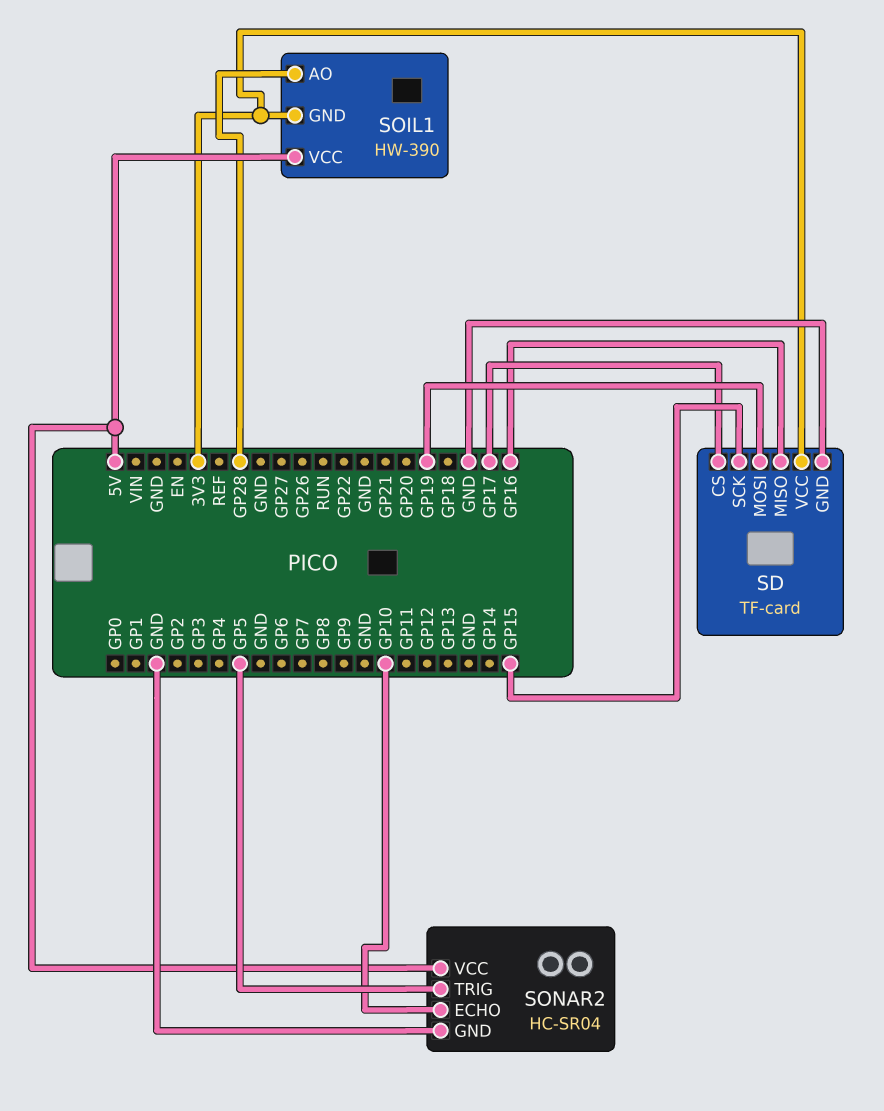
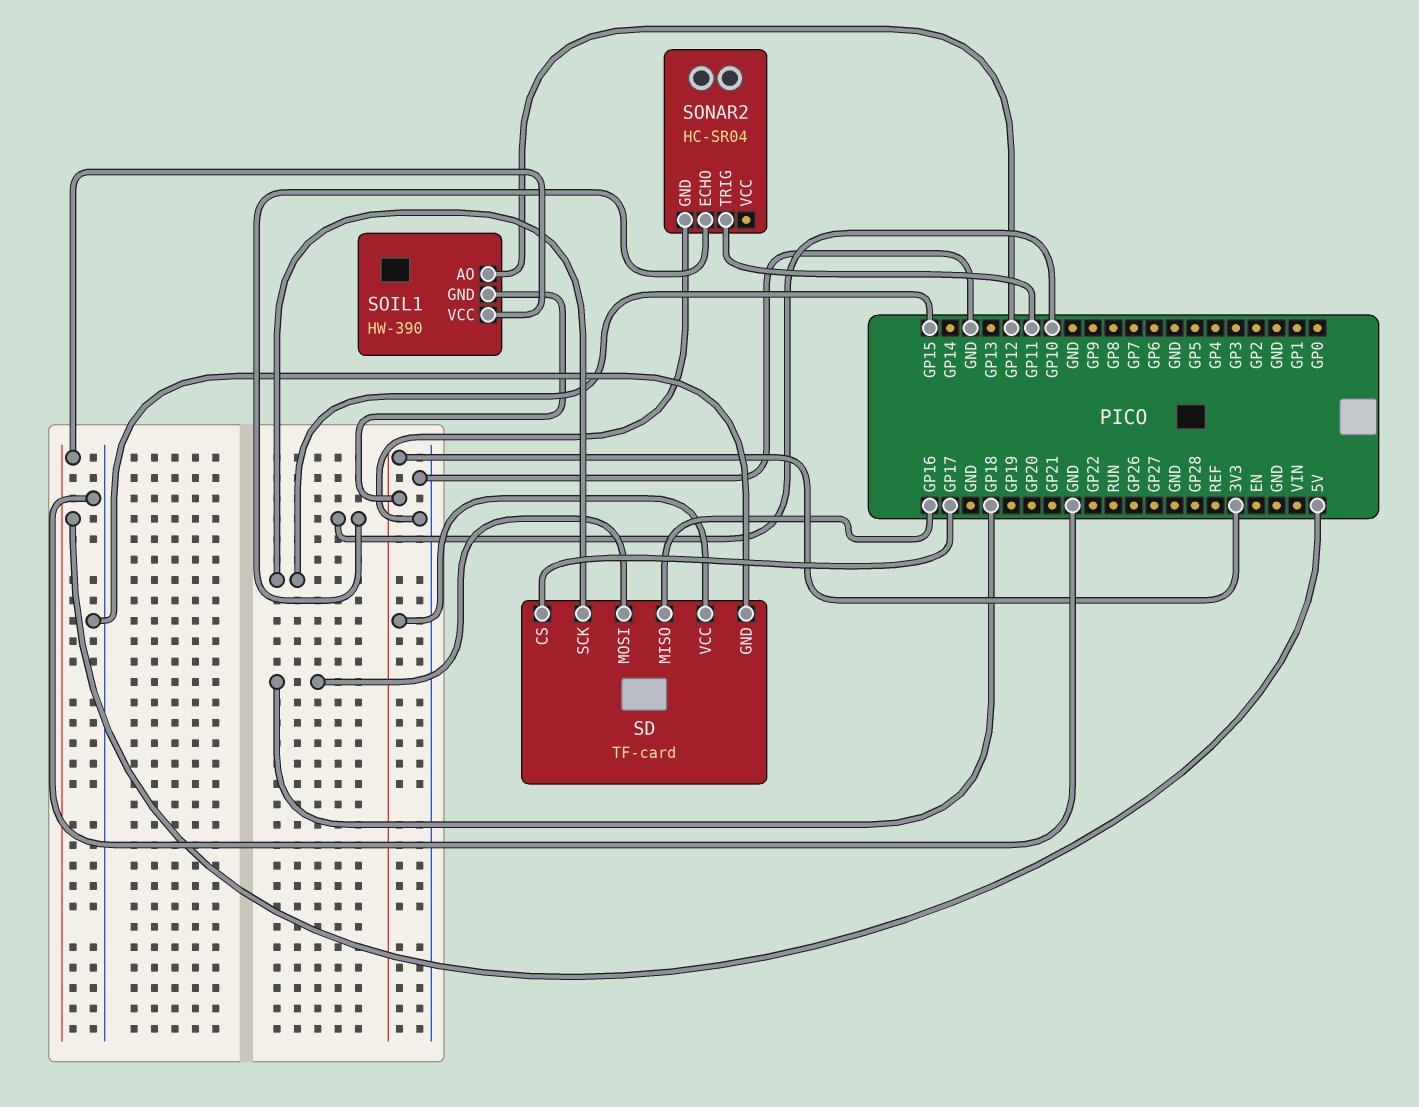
SD pin MOSI: GP19 -> GP18
SOIL1 pin AO: GP28 -> GP12
SONAR2 pin TRIG: GP5 -> GP11
SONAR2 pin VCC: 5V -> none

